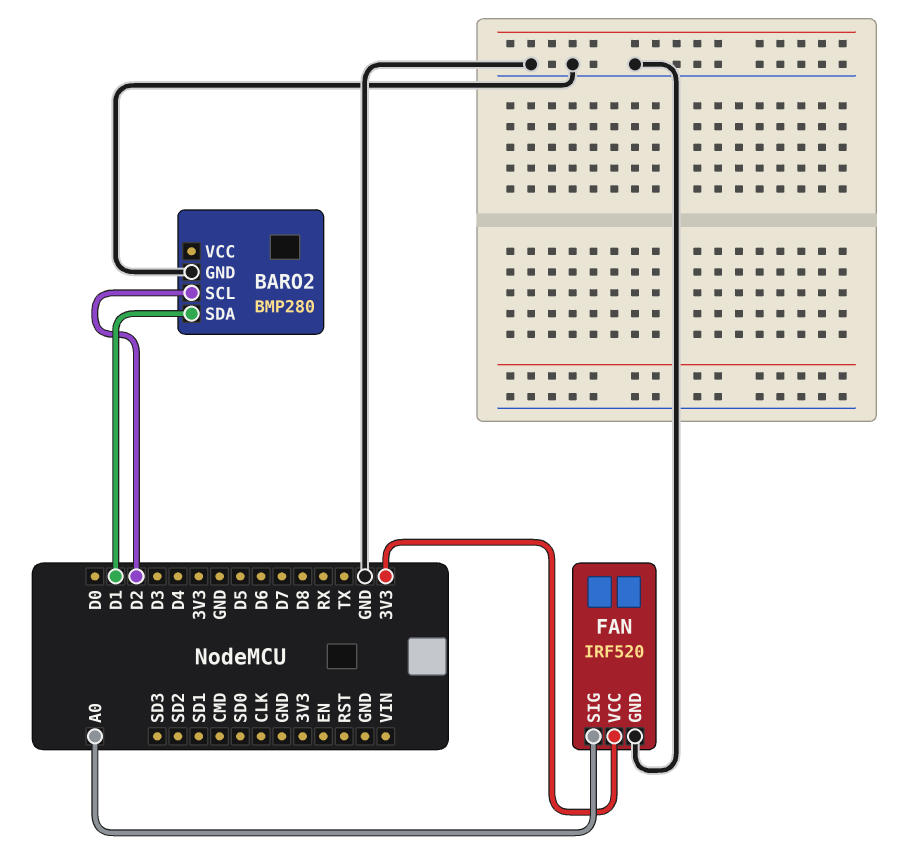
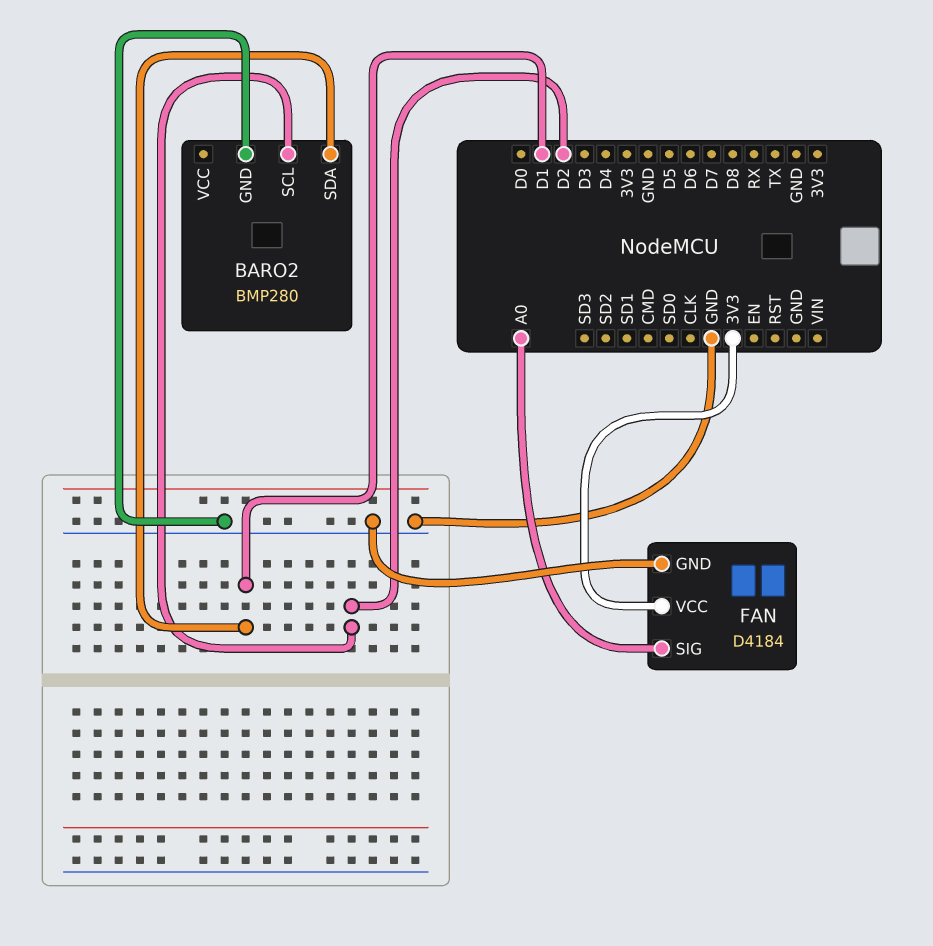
FAN: IRF520 -> D4184

